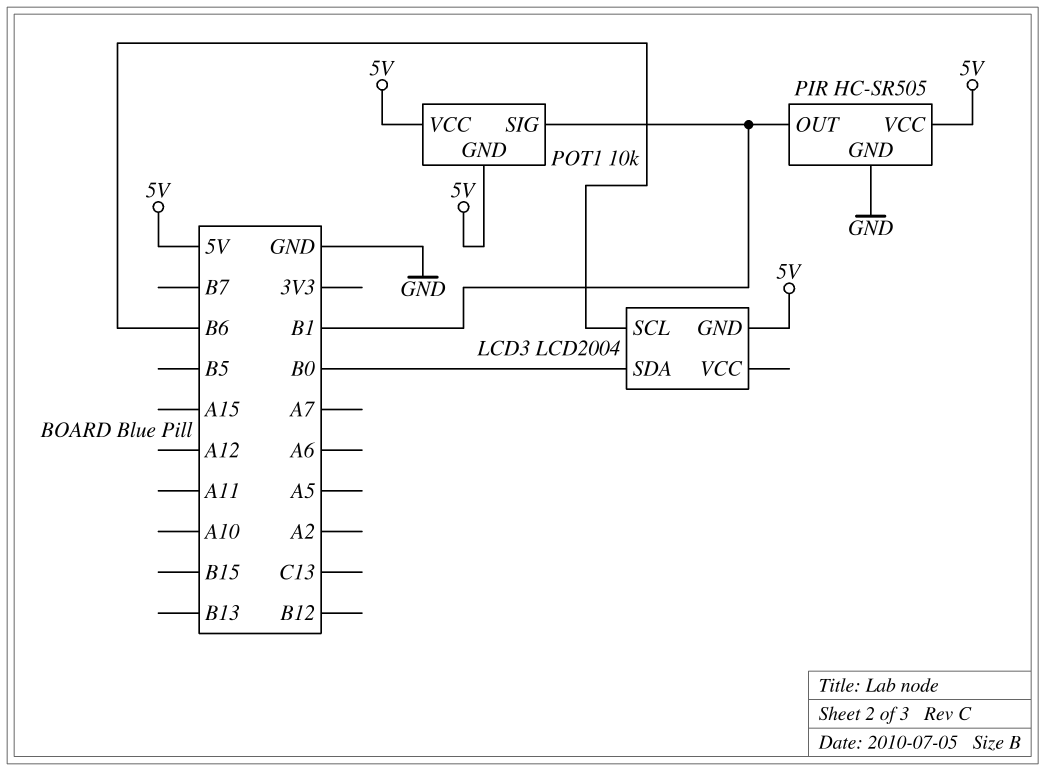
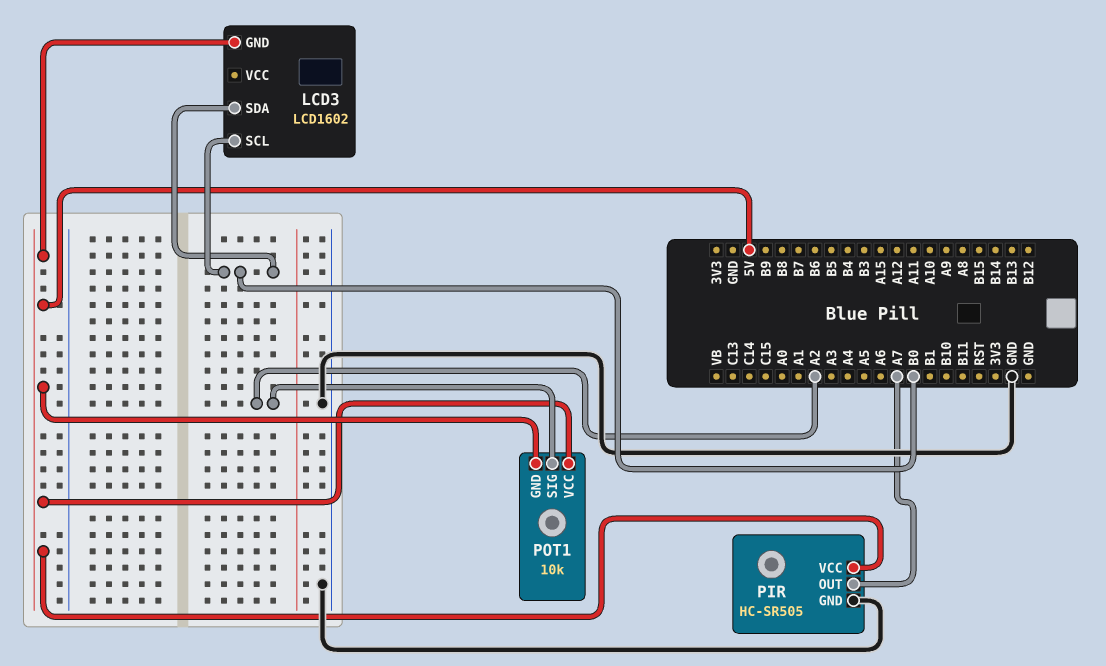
LCD3: LCD2004 -> LCD1602
LCD3 pin SCL: B6 -> B0
PIR pin OUT: B1 -> A7
POT1 pin SIG: B1 -> A2

